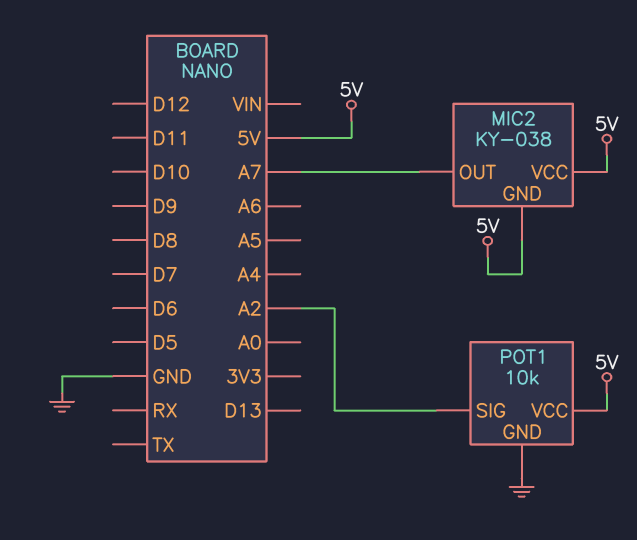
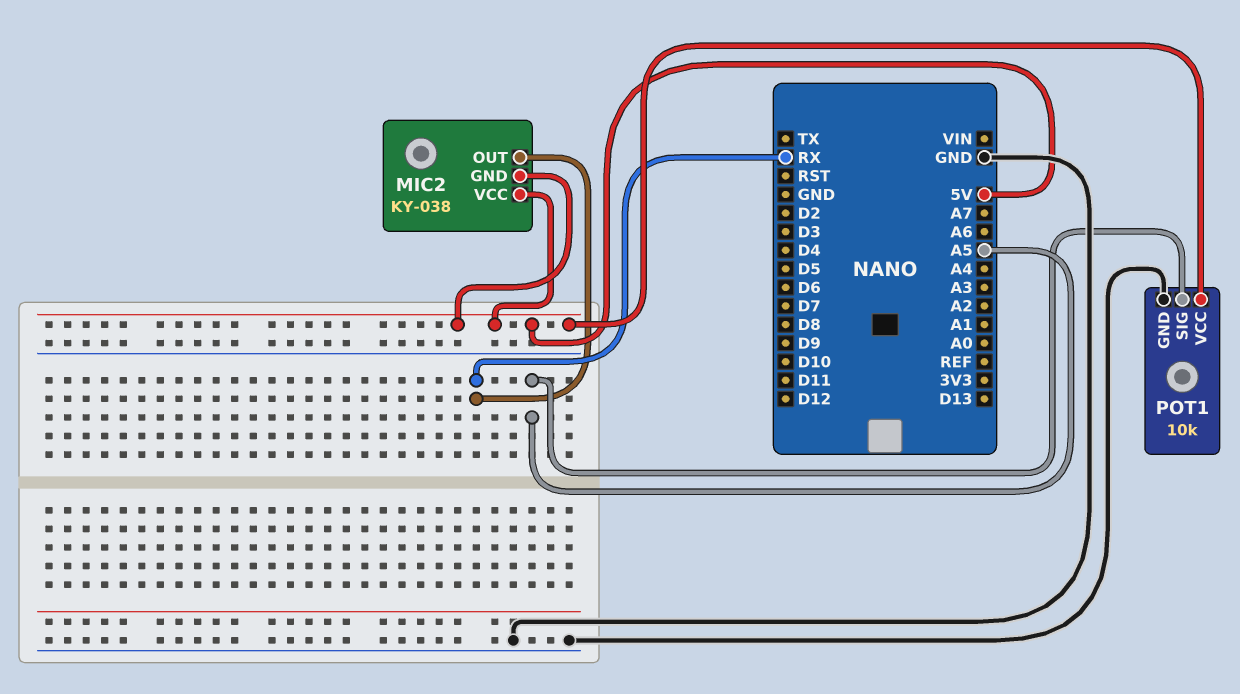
MIC2 pin OUT: A7 -> RX
POT1 pin SIG: A2 -> A5

